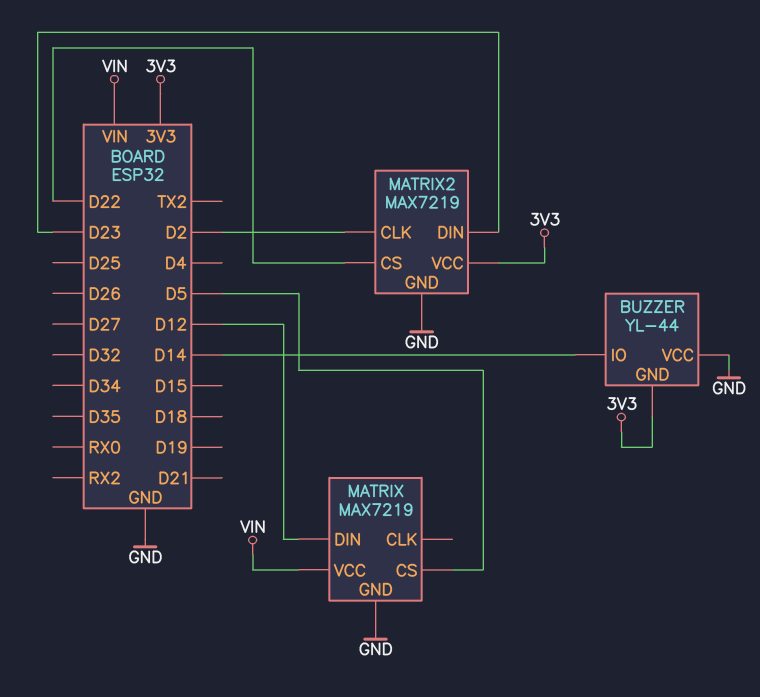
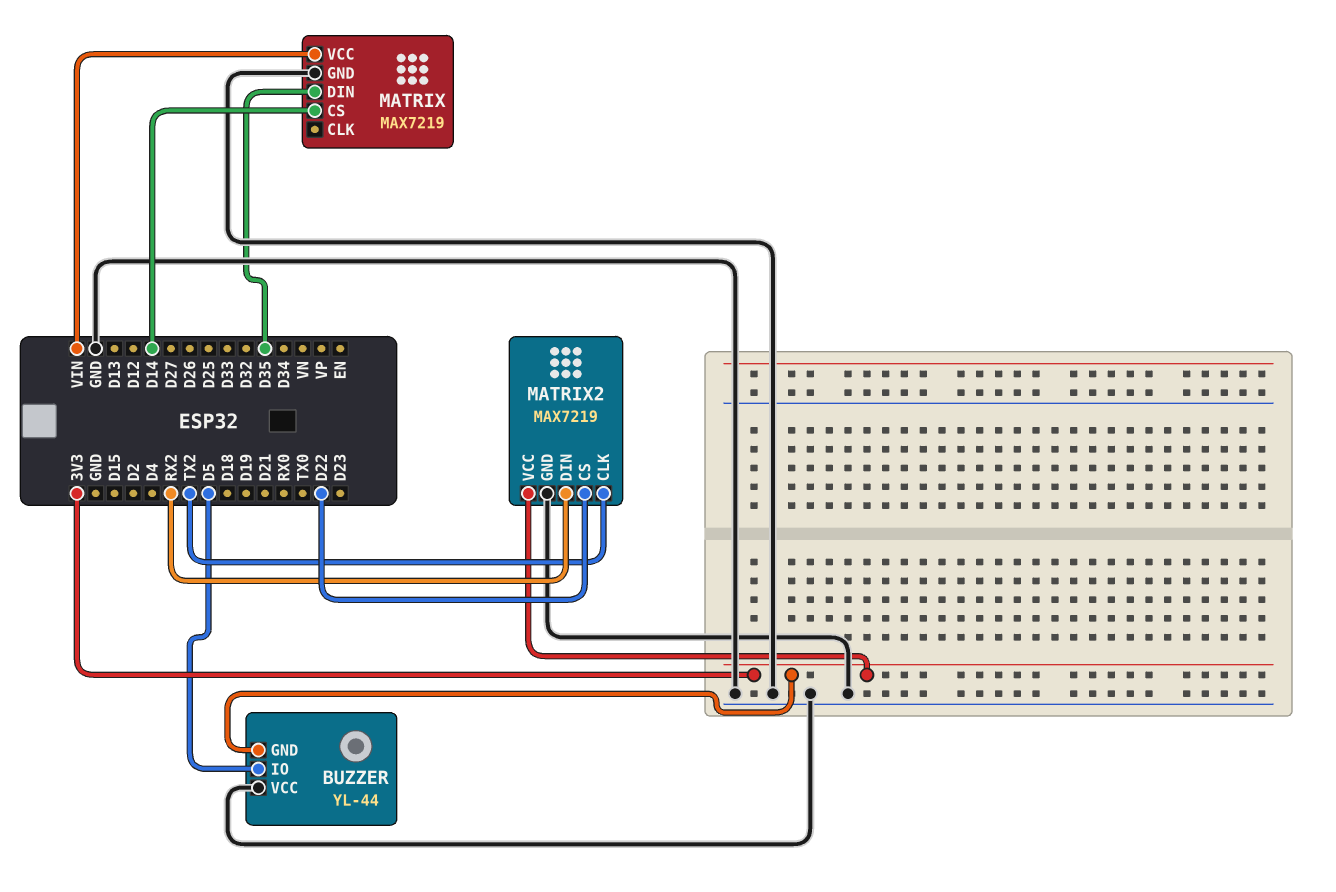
BUZZER pin IO: D14 -> D5
MATRIX pin CS: D5 -> D14
MATRIX pin DIN: D12 -> D35
MATRIX2 pin CLK: D2 -> TX2
MATRIX2 pin DIN: D23 -> RX2

